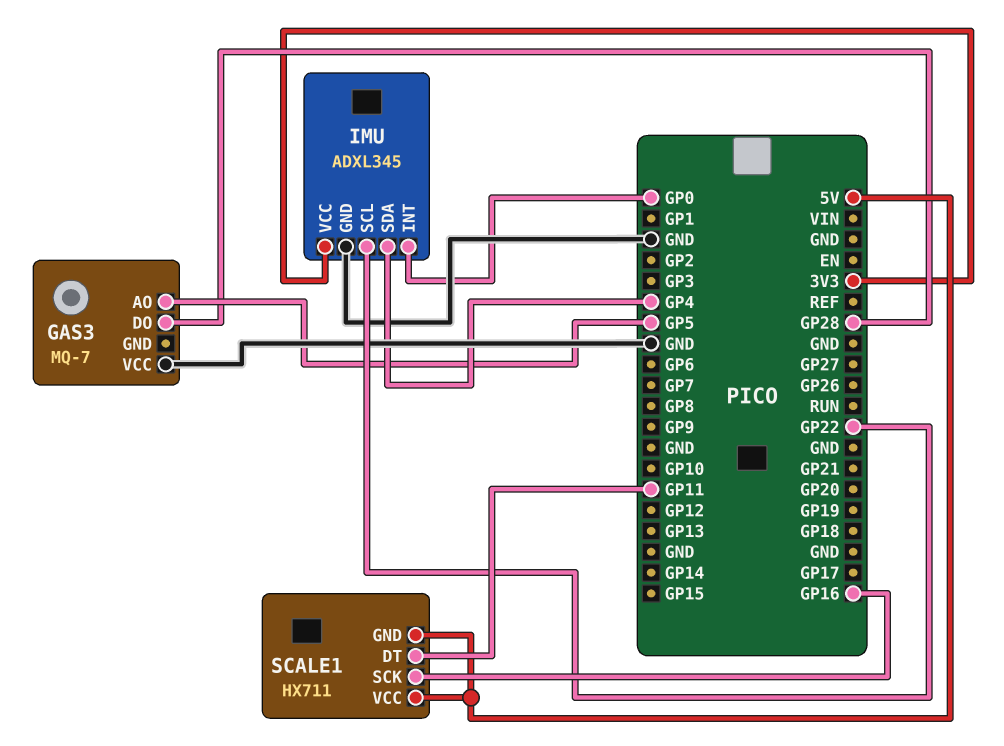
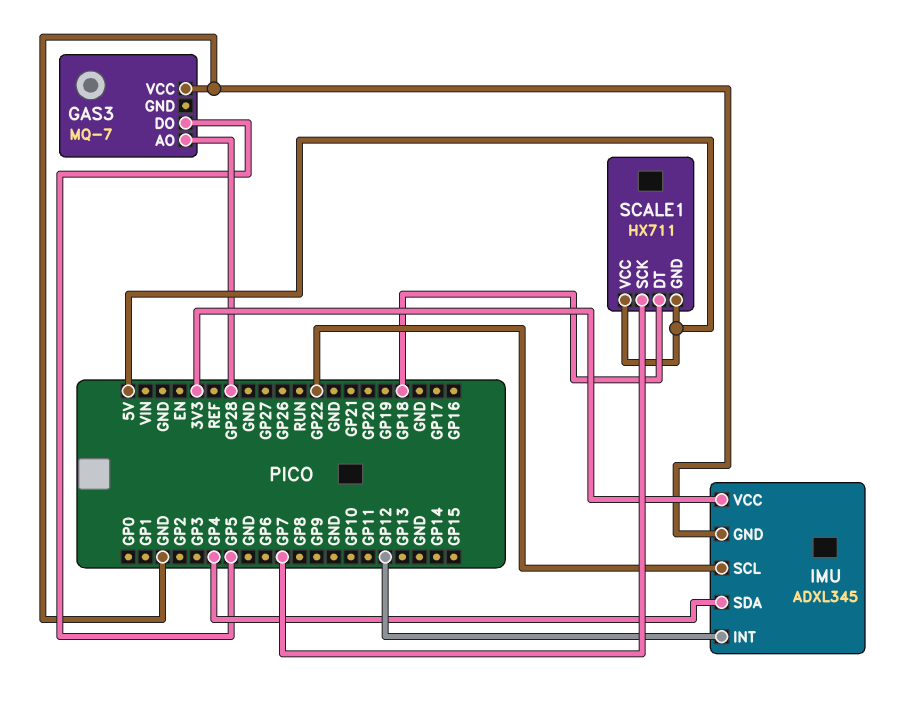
GAS3 pin AO: GP5 -> GP28
GAS3 pin DO: GP28 -> GP5
IMU pin INT: GP0 -> GP12
SCALE1 pin DT: GP11 -> GP18
SCALE1 pin SCK: GP16 -> GP7

